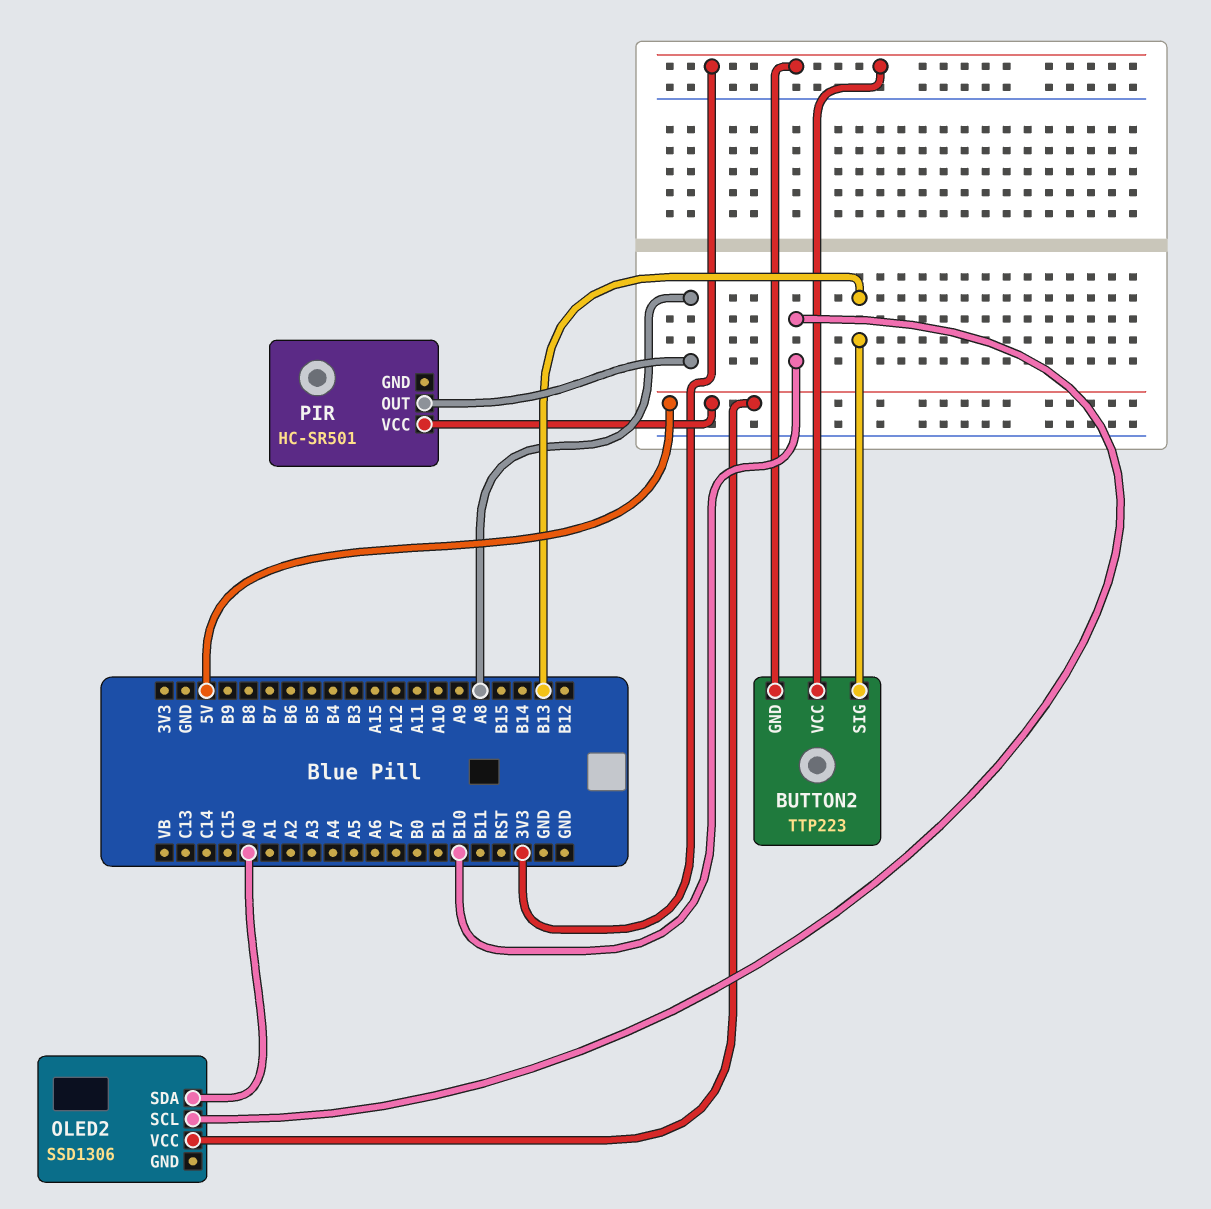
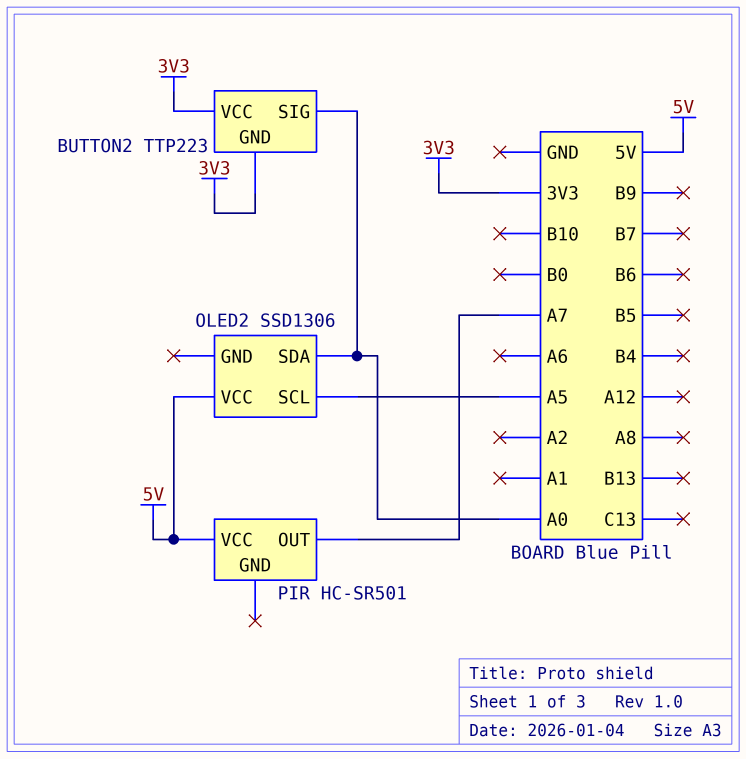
BUTTON2 pin SIG: B13 -> A0
OLED2 pin SCL: B10 -> A5
PIR pin OUT: A8 -> A7

